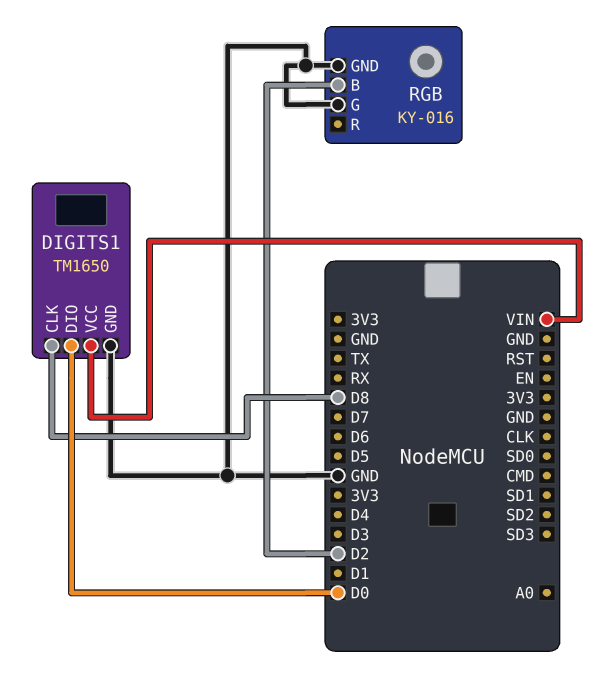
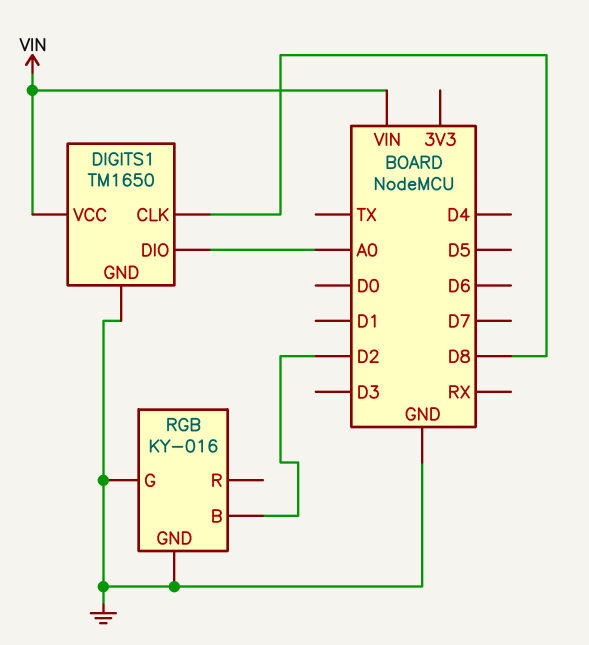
DIGITS1 pin DIO: D0 -> A0

